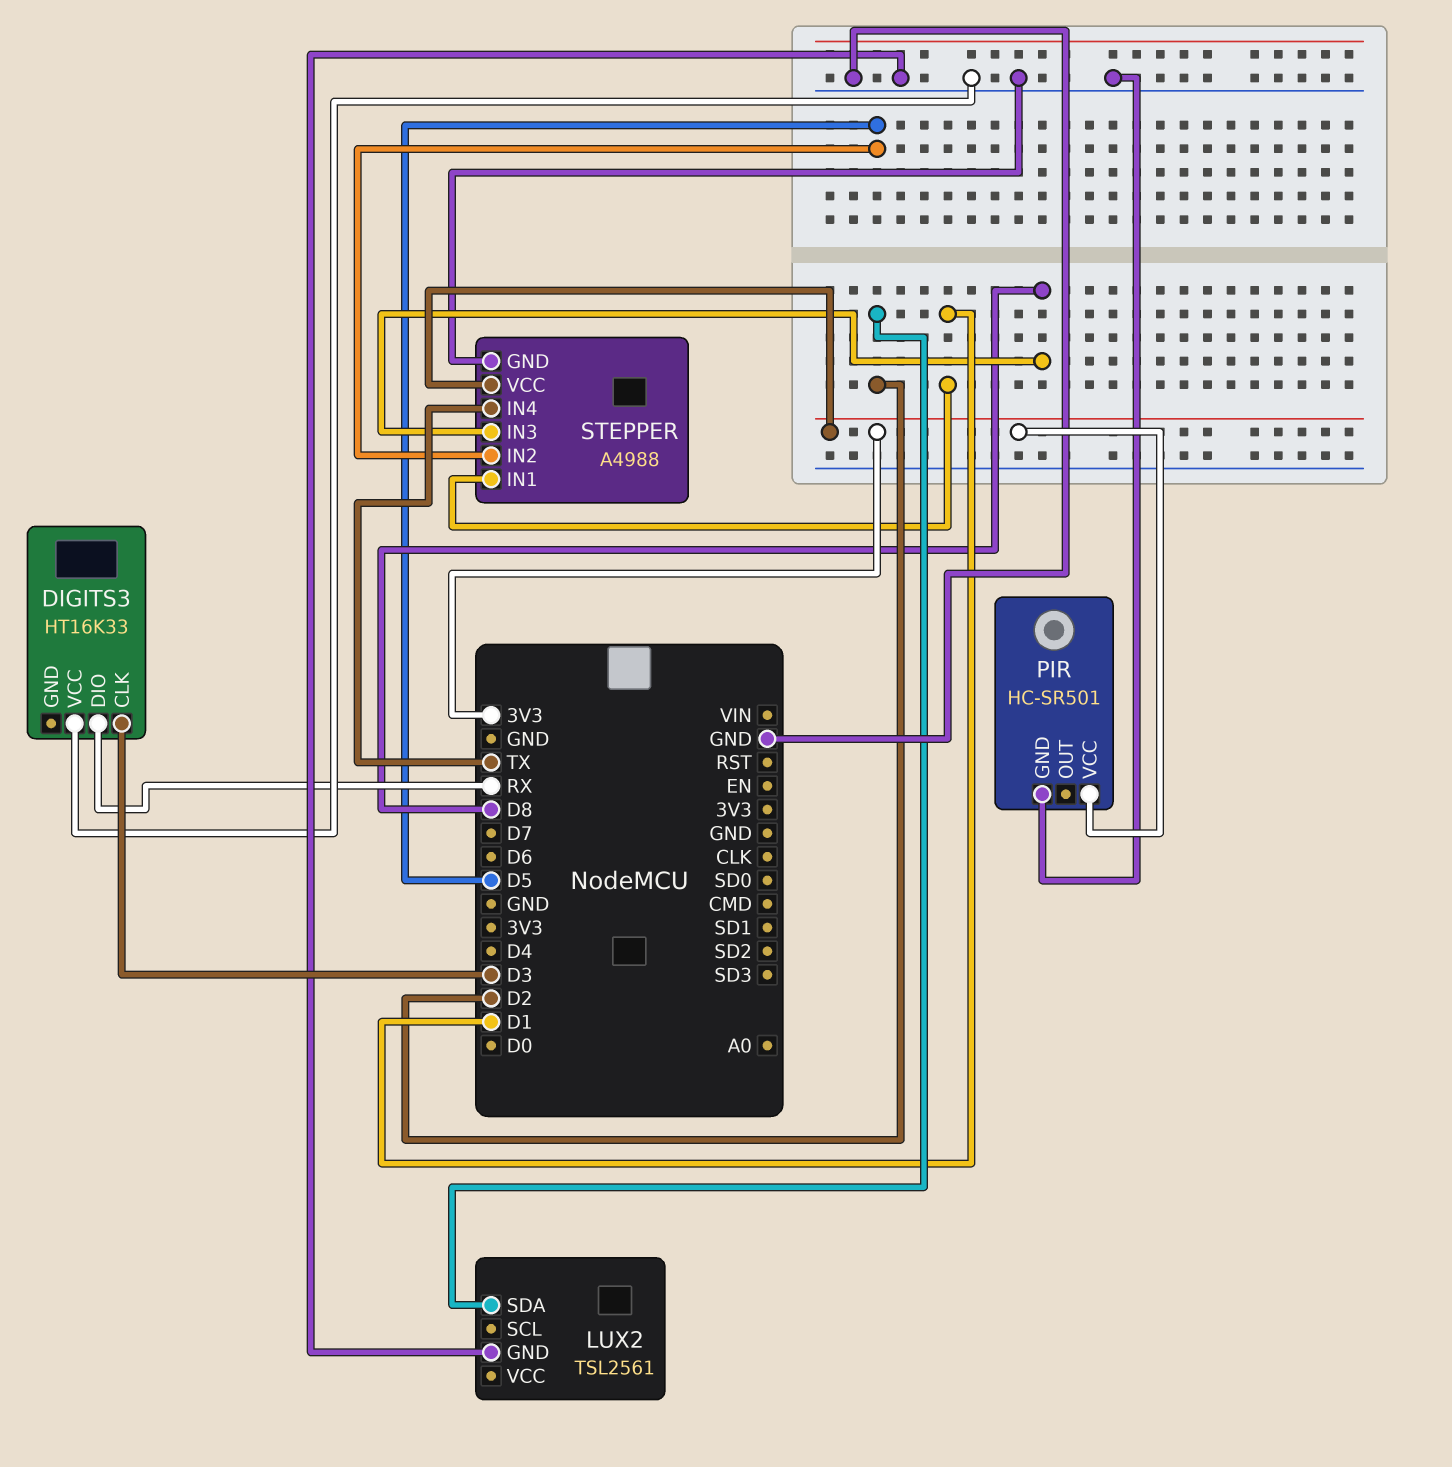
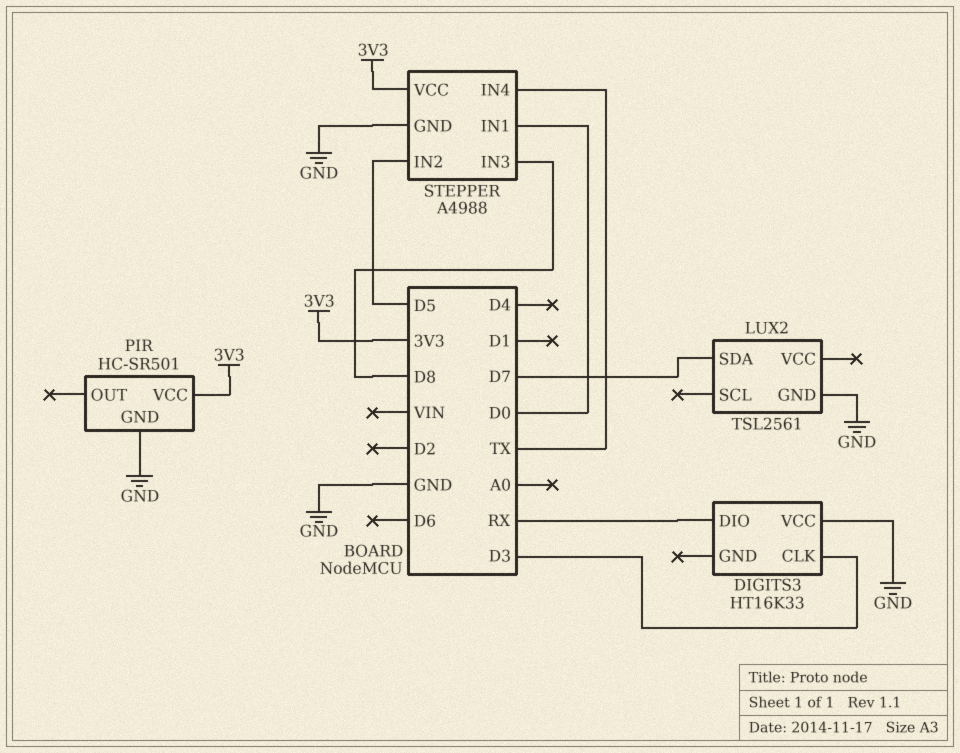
LUX2 pin SDA: D2 -> D7
STEPPER pin IN1: D1 -> D0

